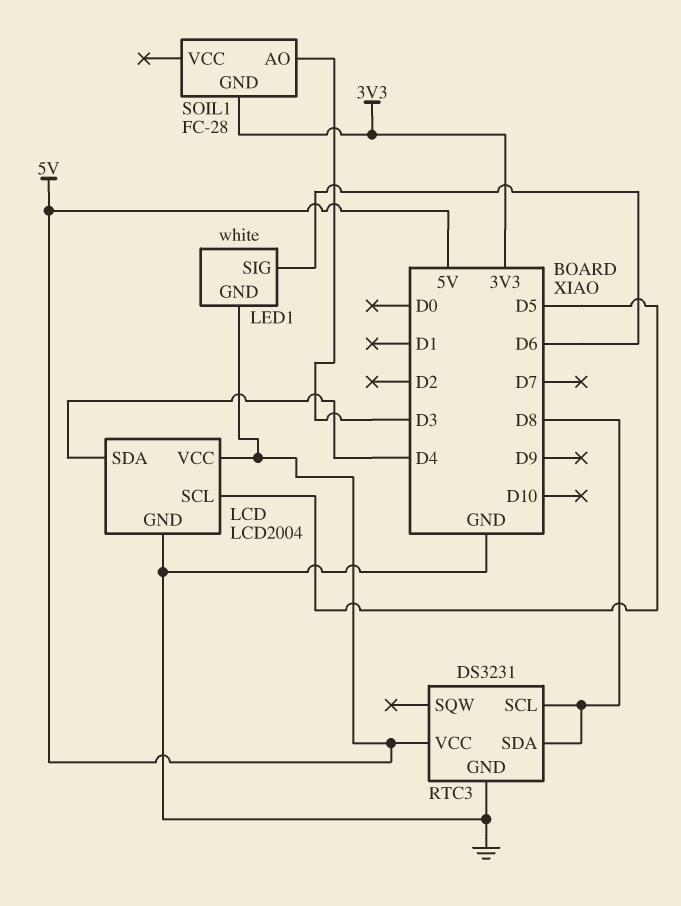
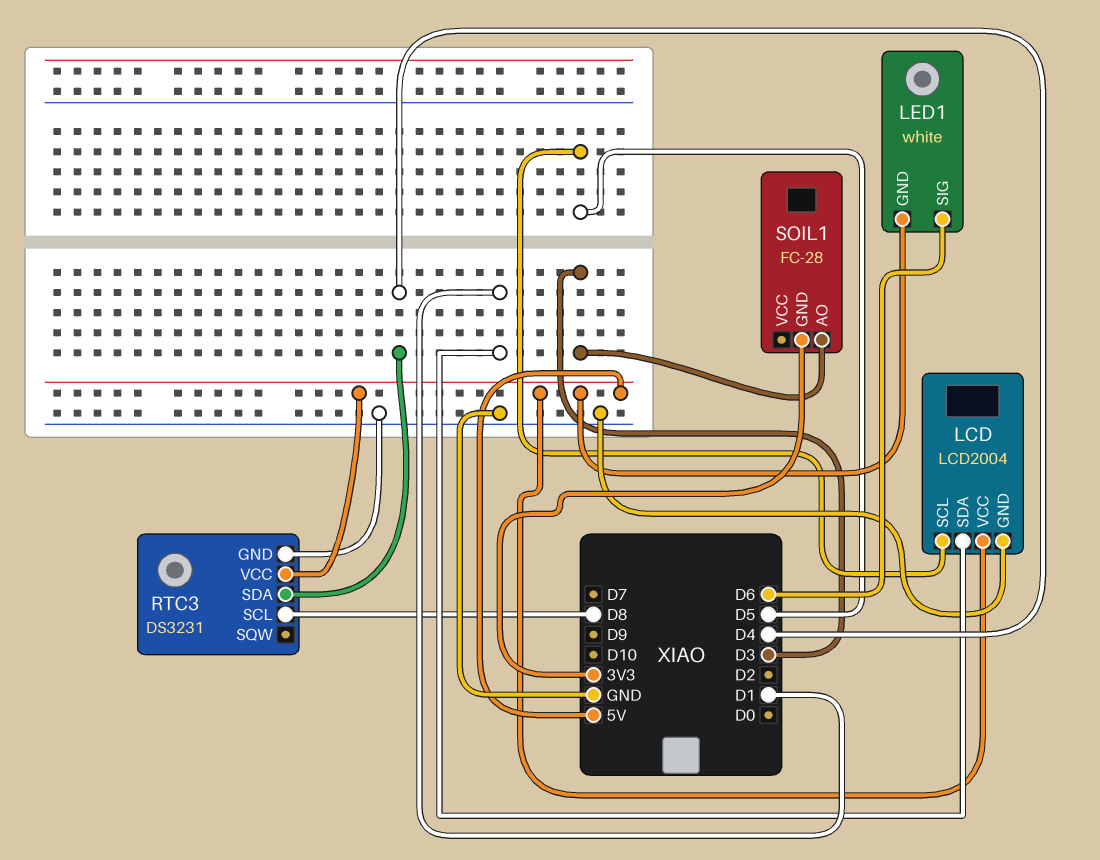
LCD pin SDA: D4 -> D1
RTC3 pin SDA: D8 -> D4

